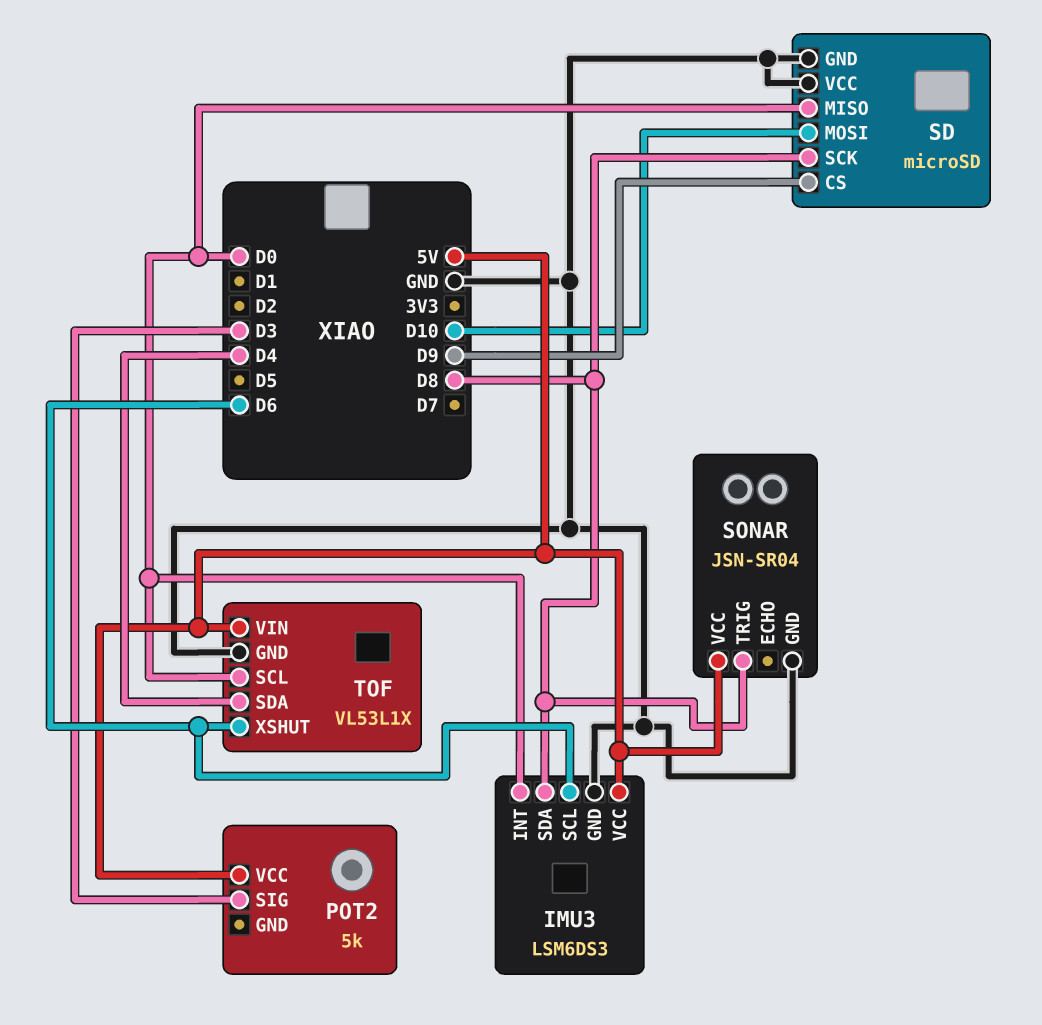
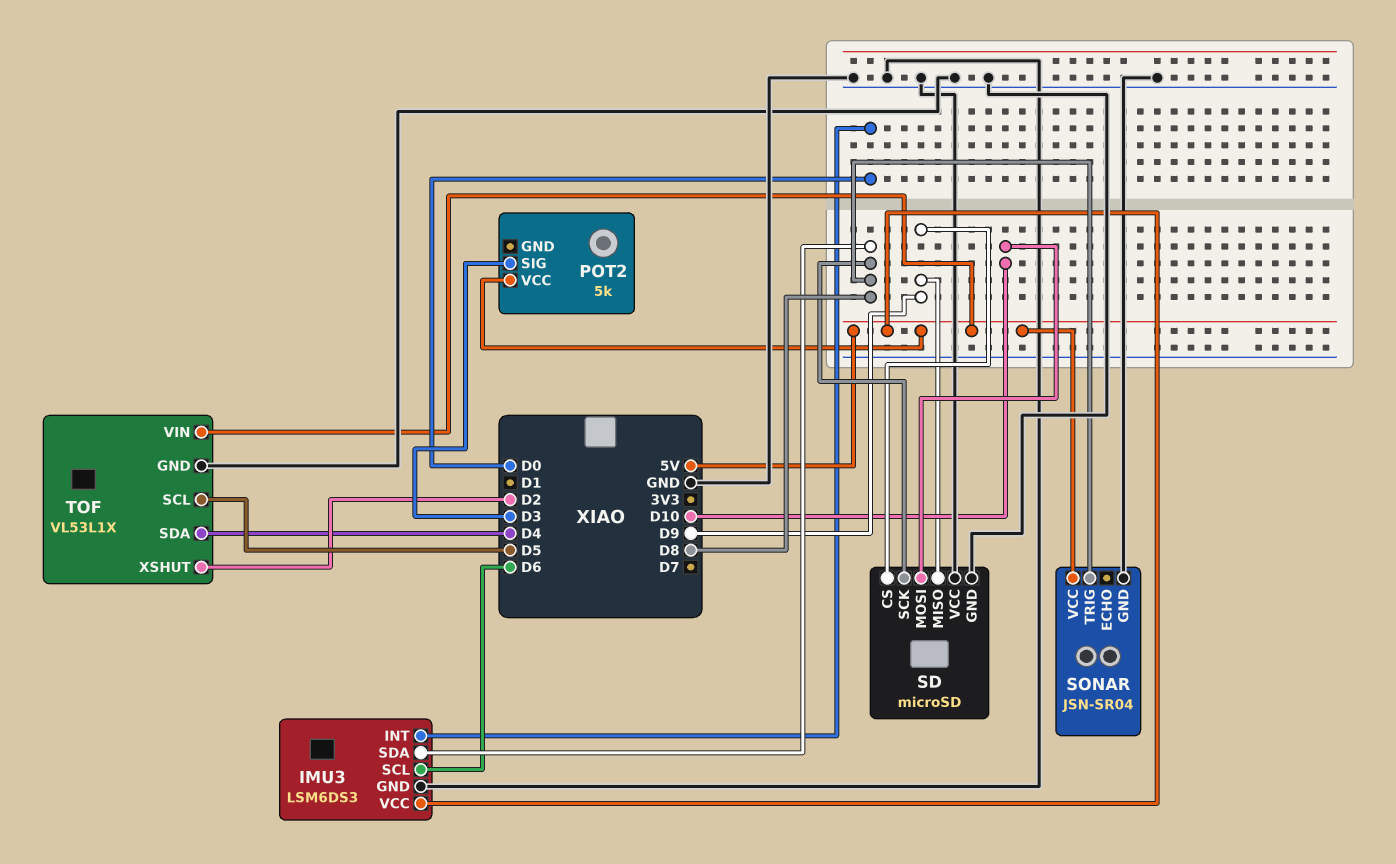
SD pin MISO: D0 -> D9
TOF pin SCL: D0 -> D5
TOF pin XSHUT: D6 -> D2

